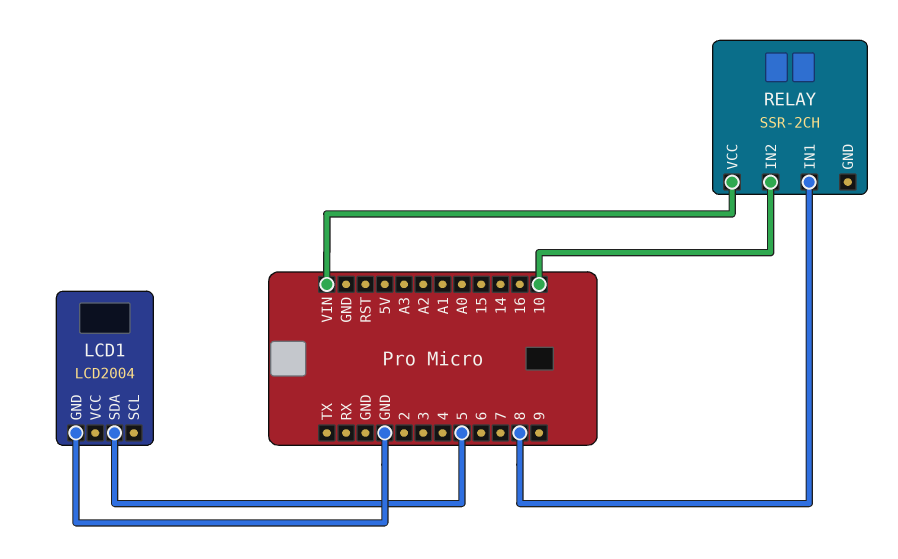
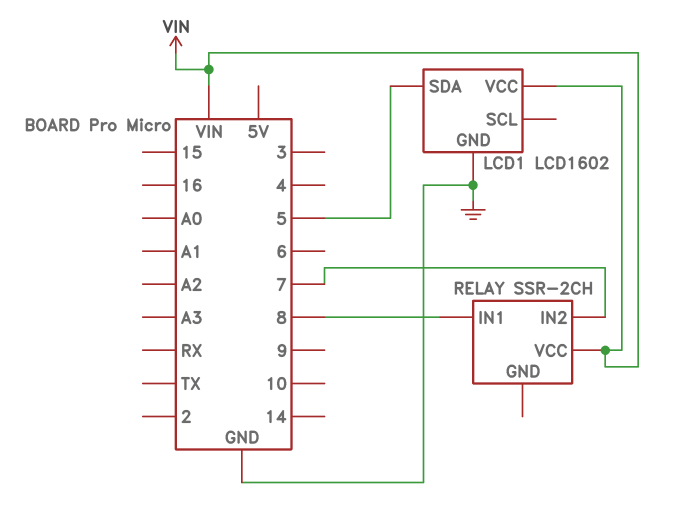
LCD1: LCD2004 -> LCD1602
LCD1 pin VCC: none -> VIN
RELAY pin IN2: 10 -> 7

